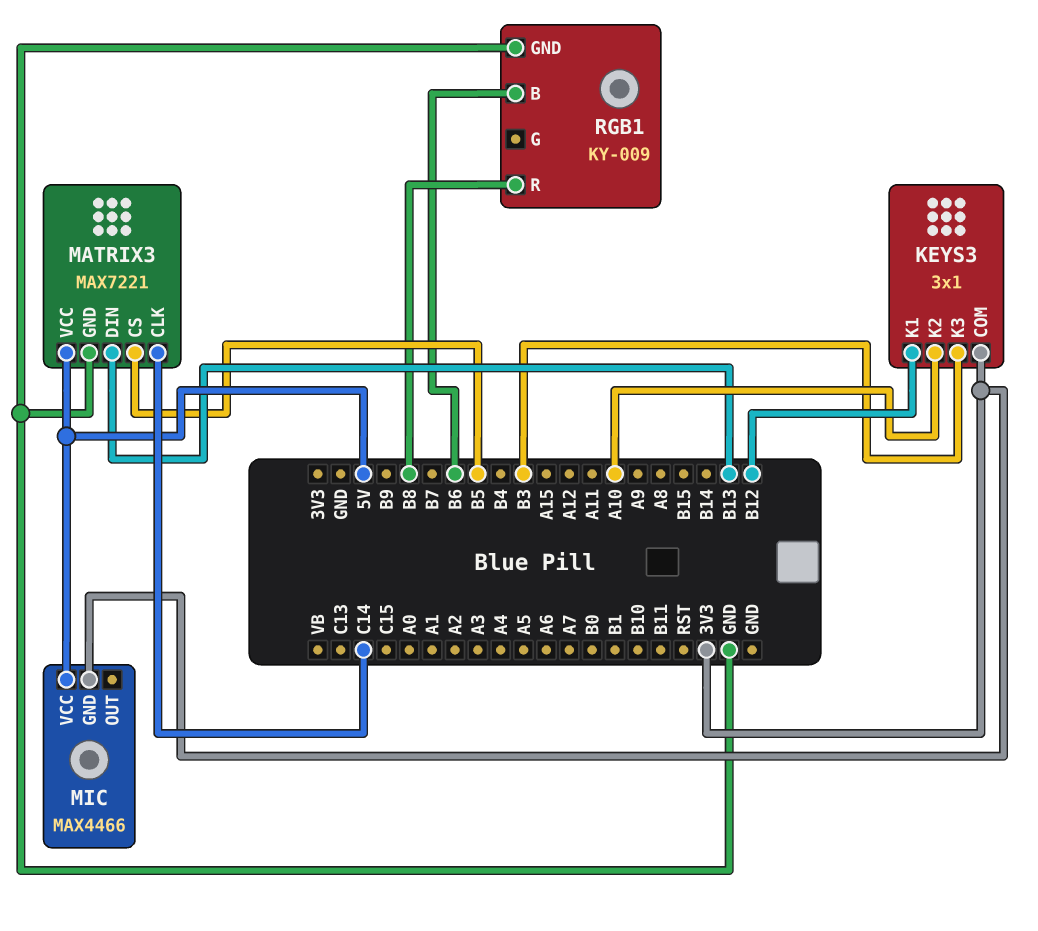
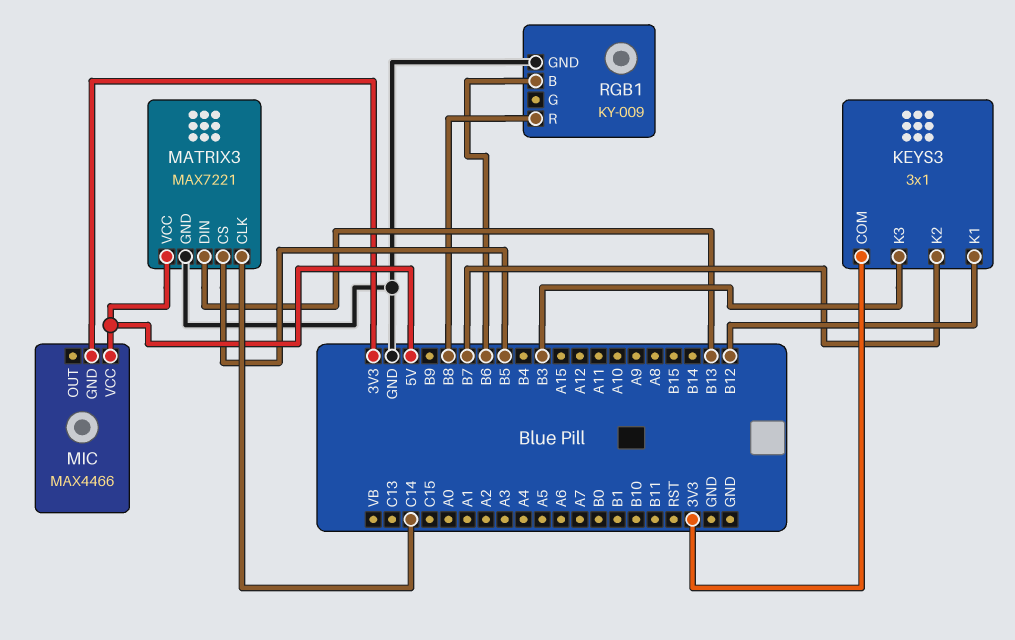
KEYS3 pin K2: A10 -> B7

